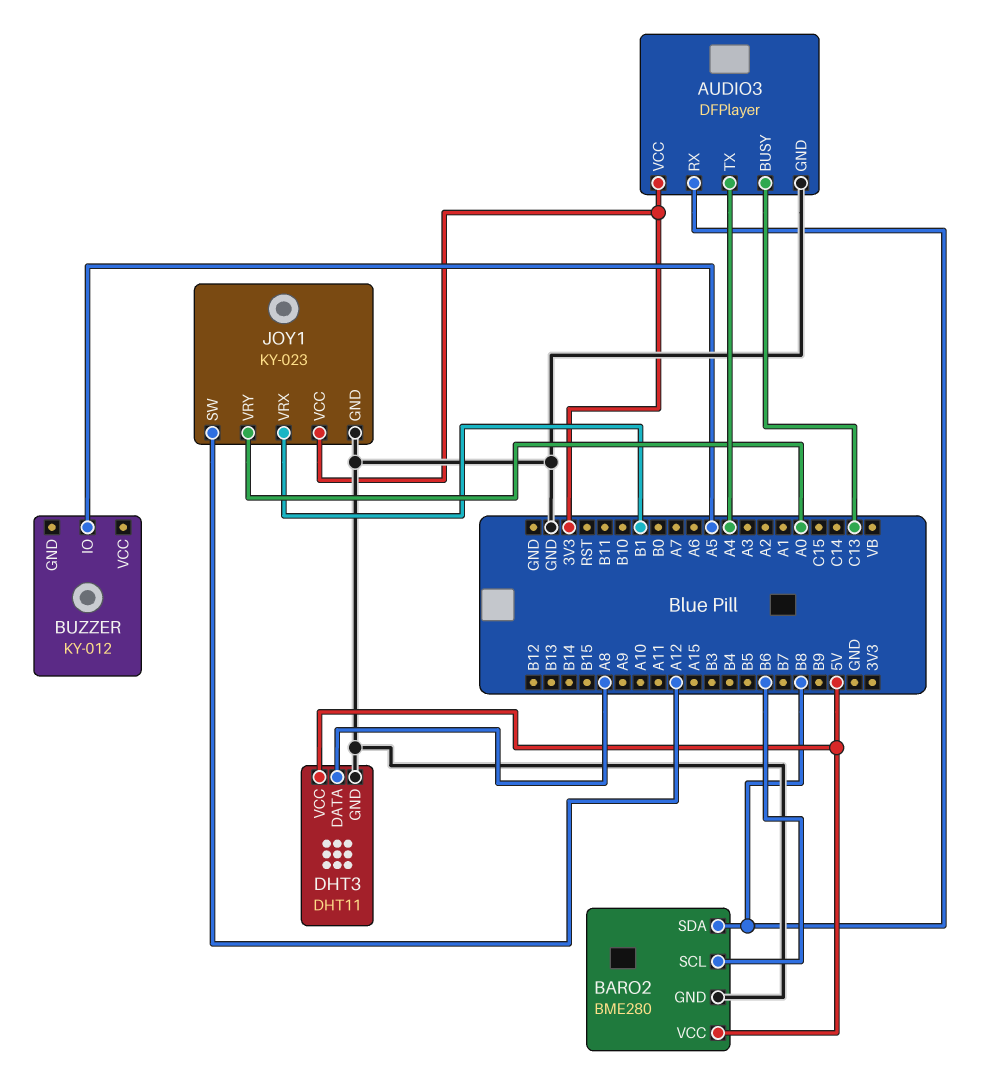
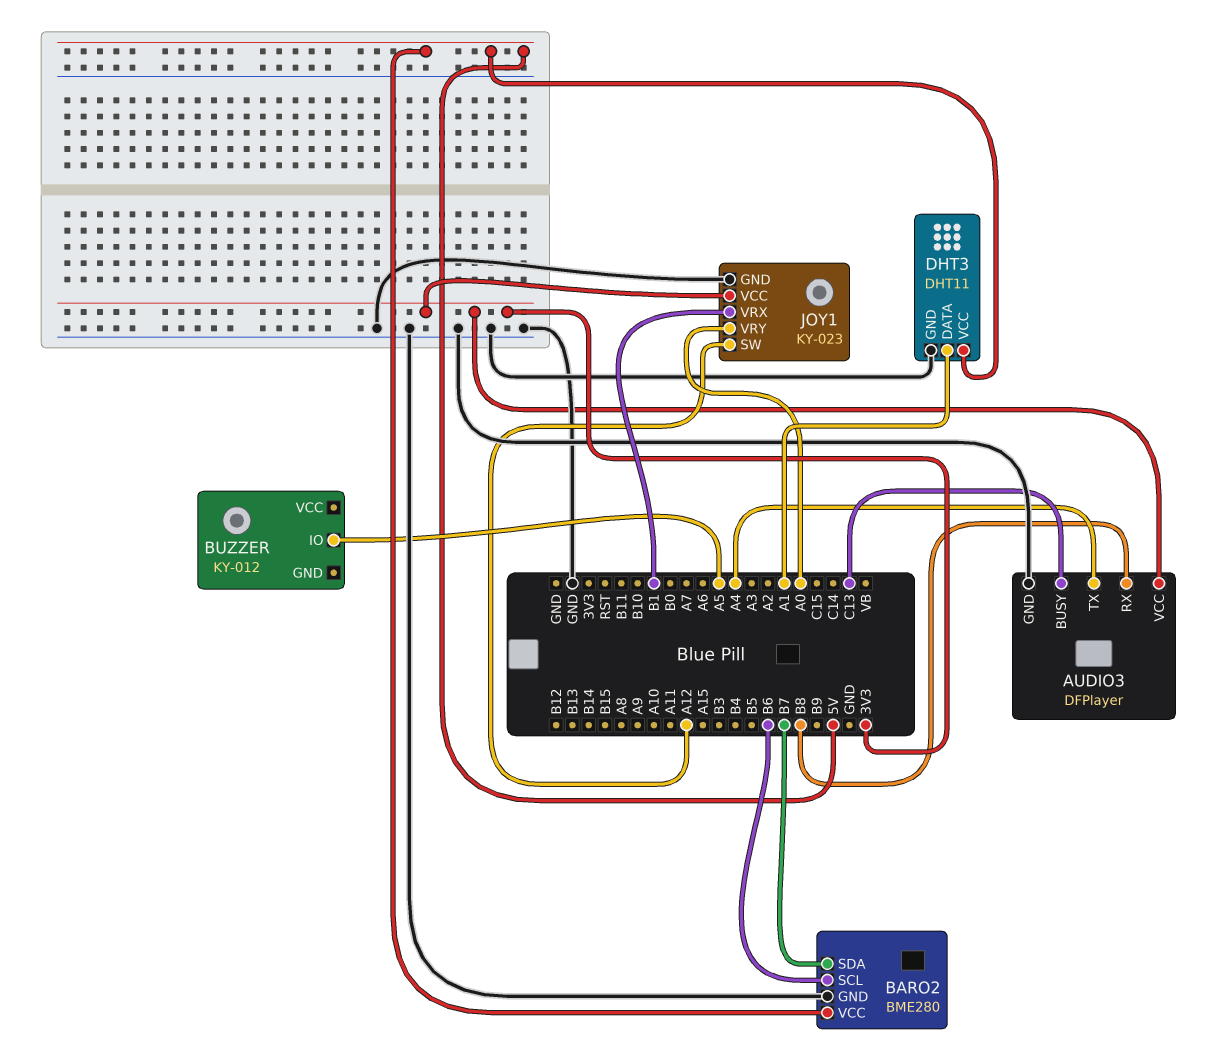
BARO2 pin SDA: B8 -> B7
DHT3 pin DATA: A8 -> A1

